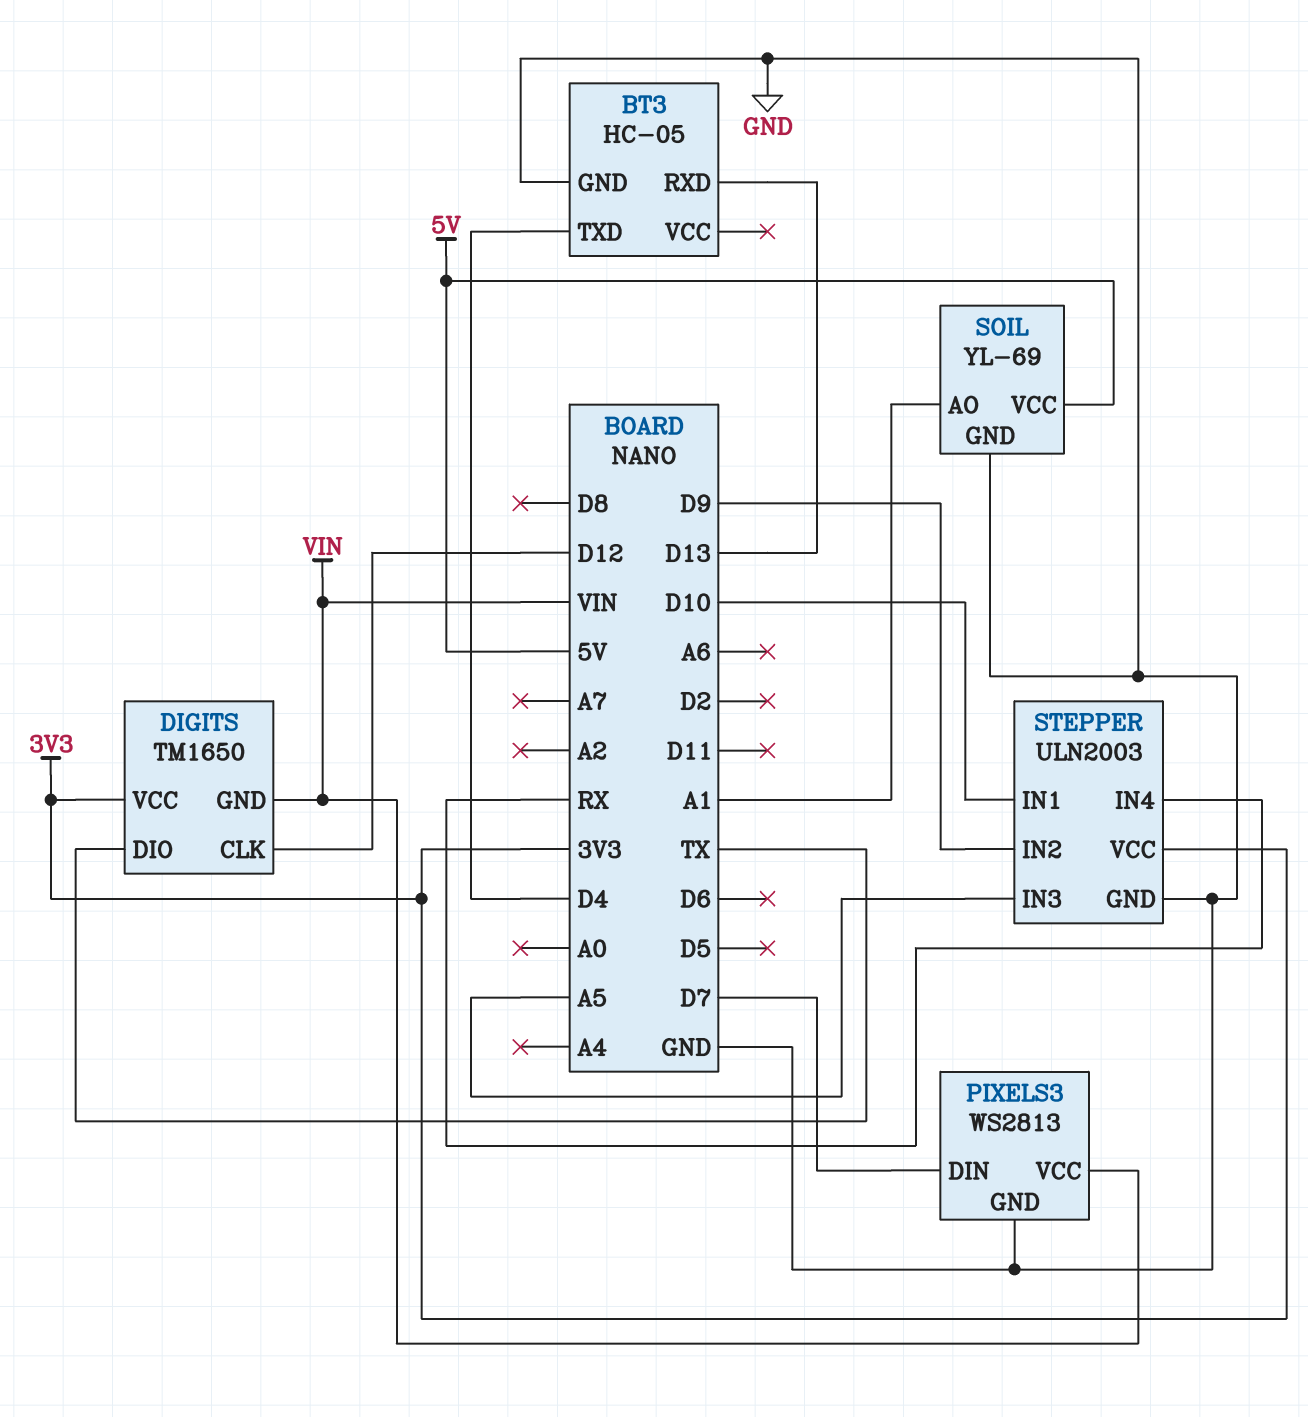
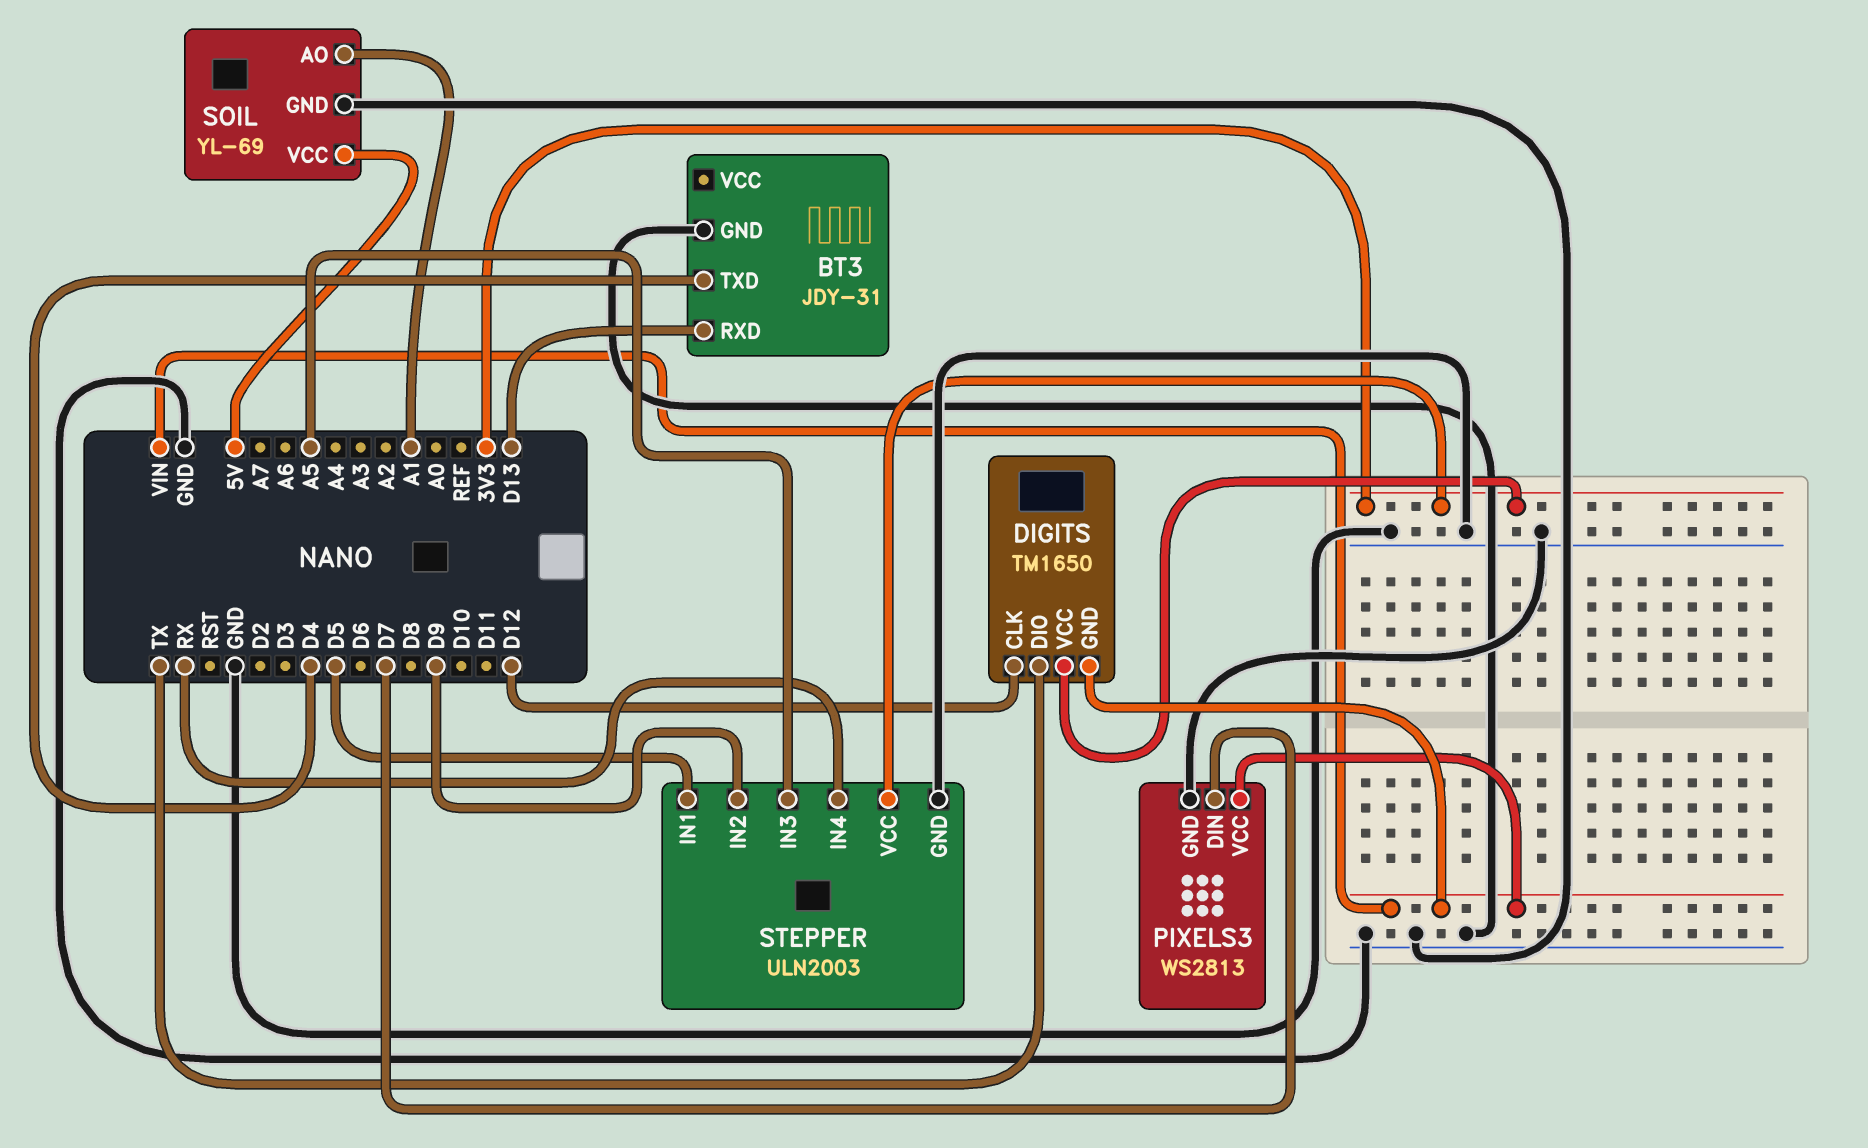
BT3: HC-05 -> JDY-31
STEPPER pin IN1: D10 -> D5

